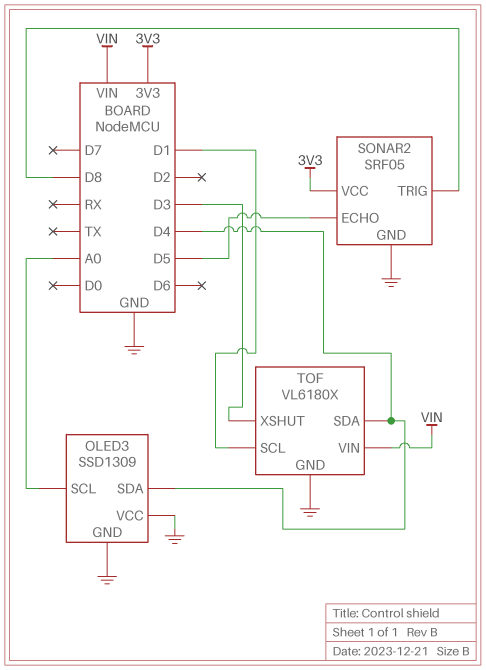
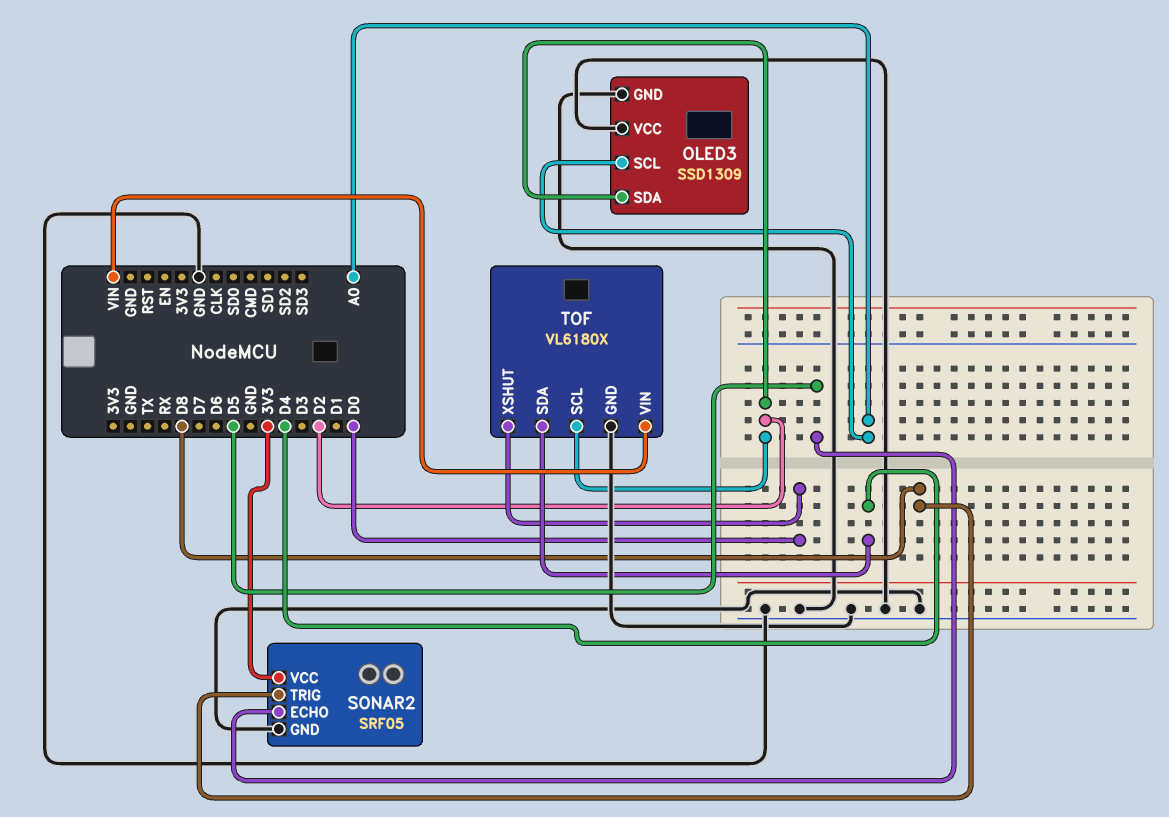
OLED3 pin SDA: D4 -> D2
TOF pin SCL: D1 -> D2
TOF pin XSHUT: D3 -> D0

